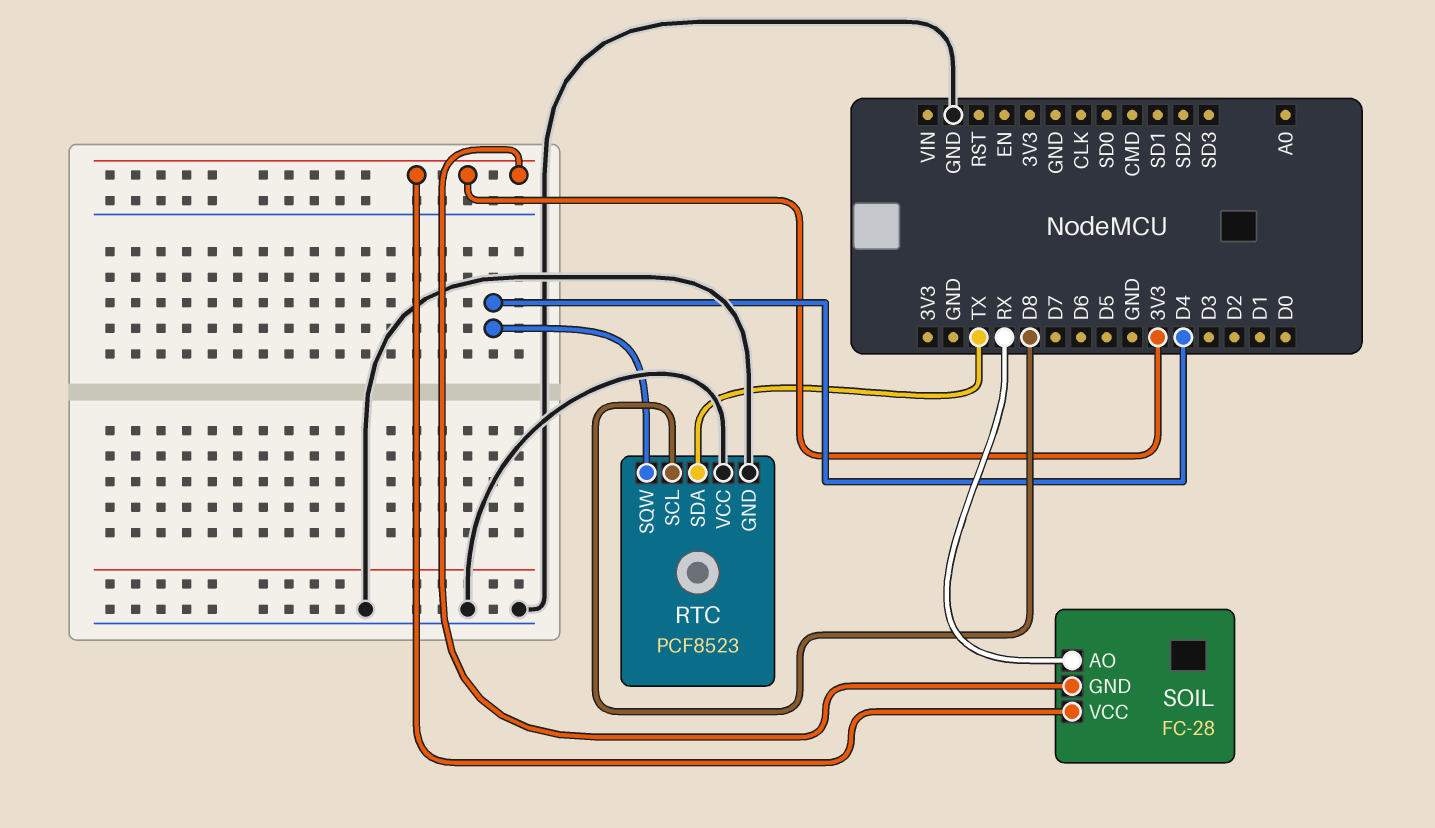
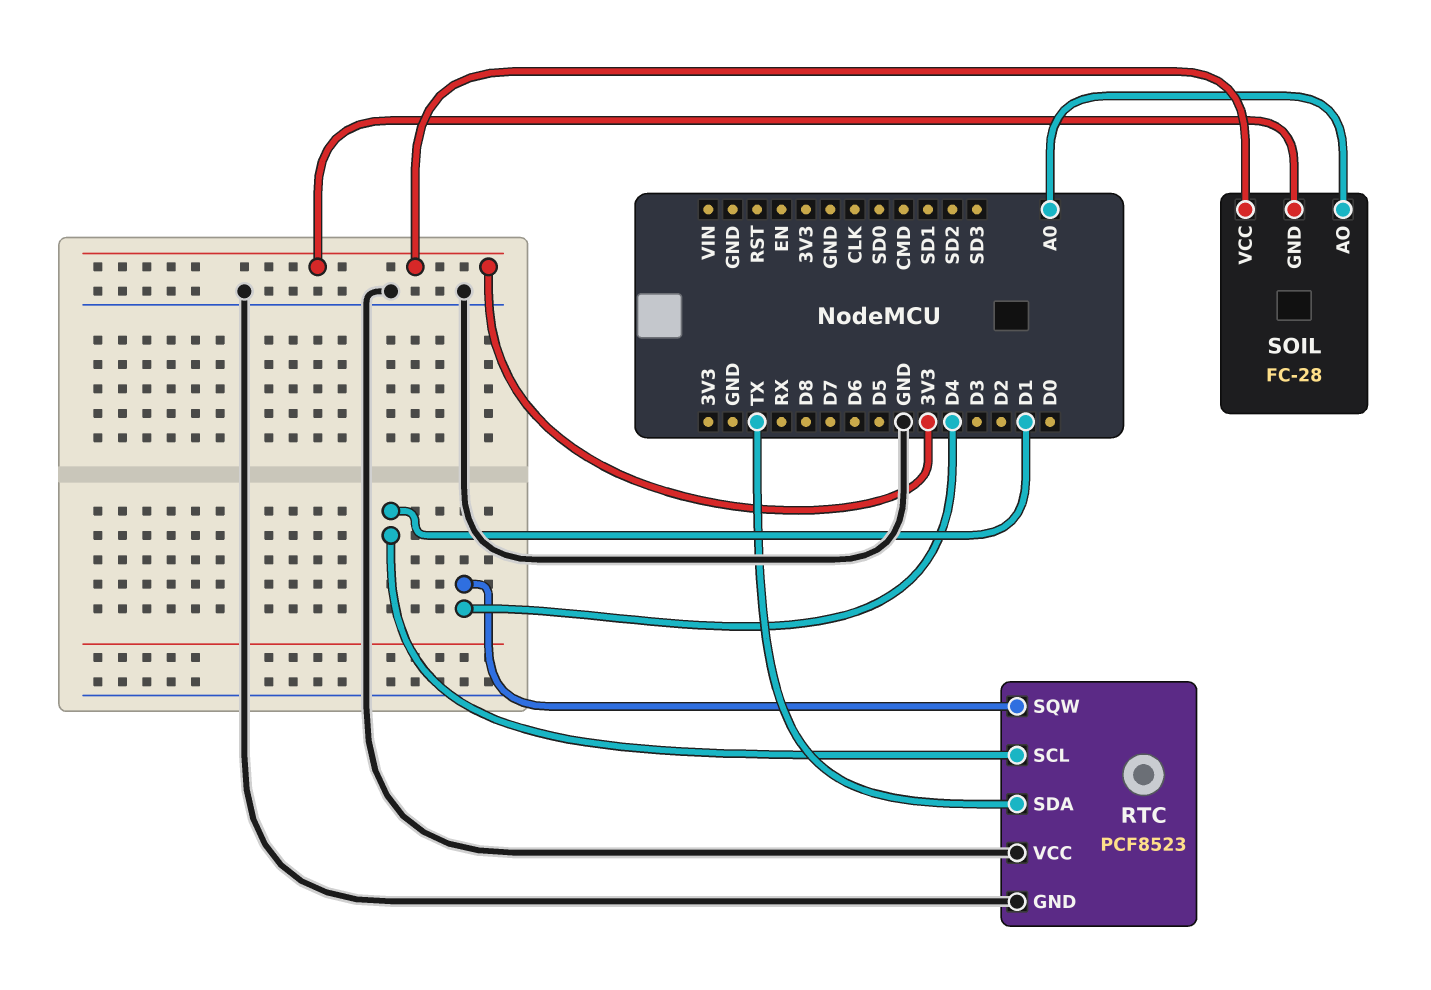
RTC pin SCL: D8 -> D1
SOIL pin AO: RX -> A0

